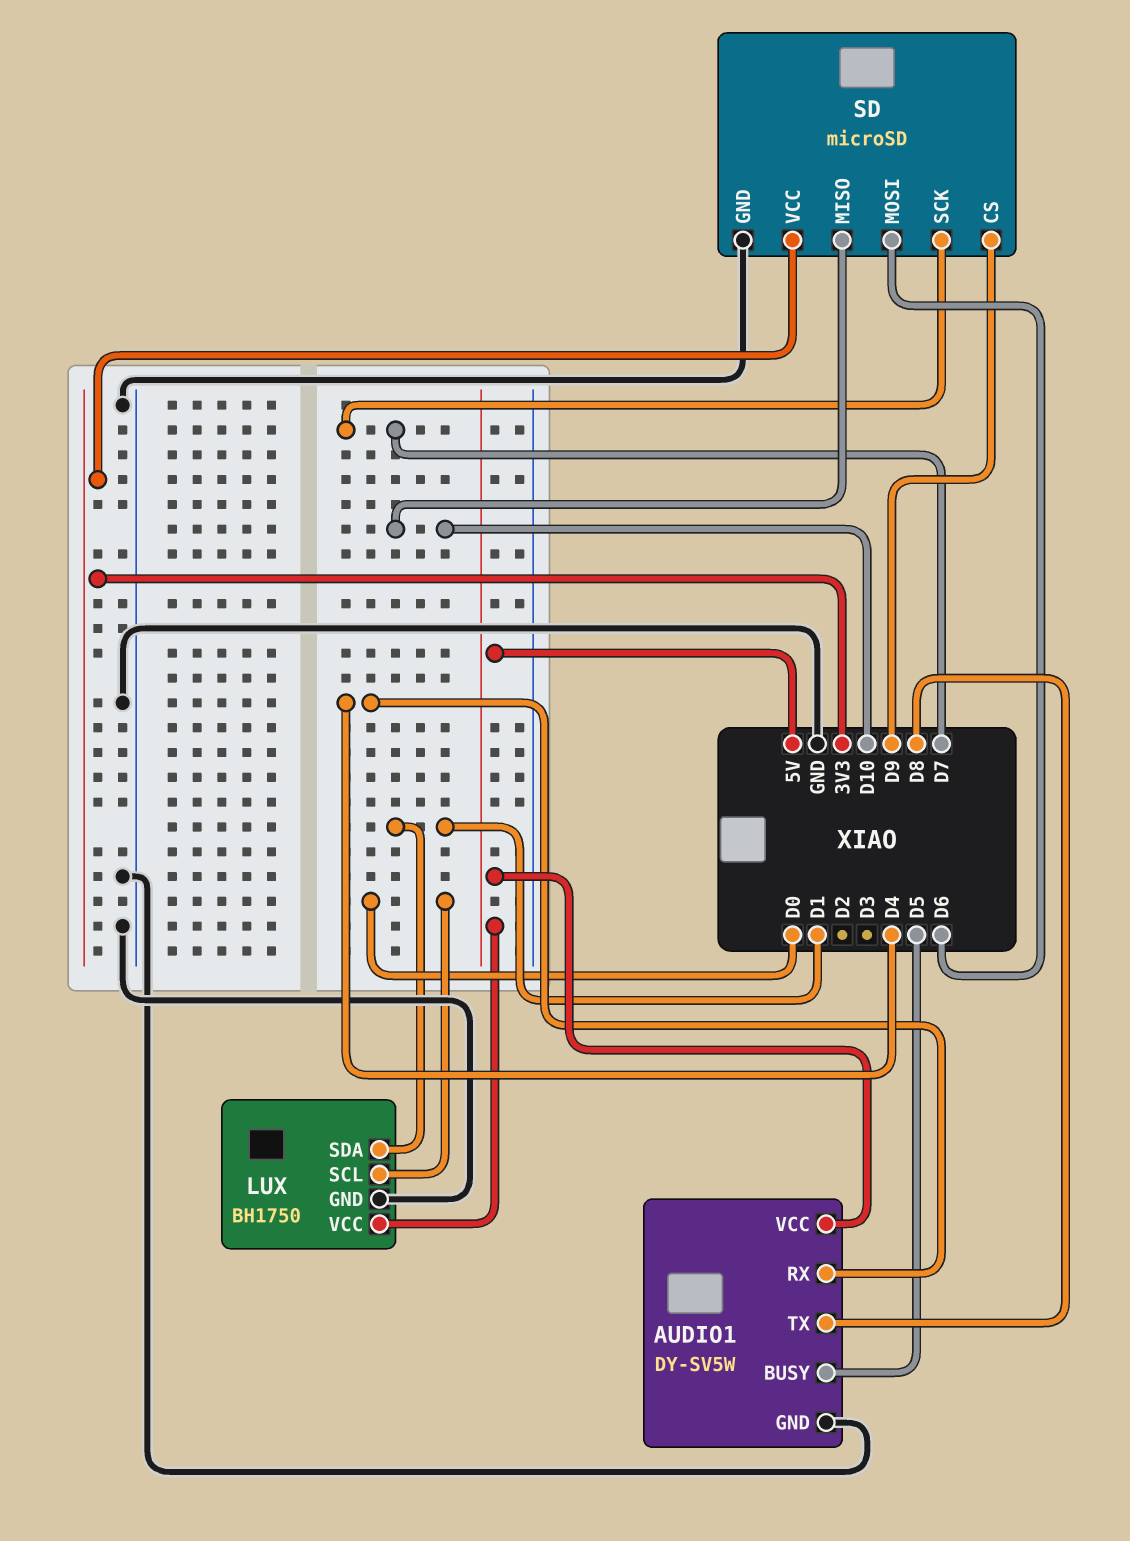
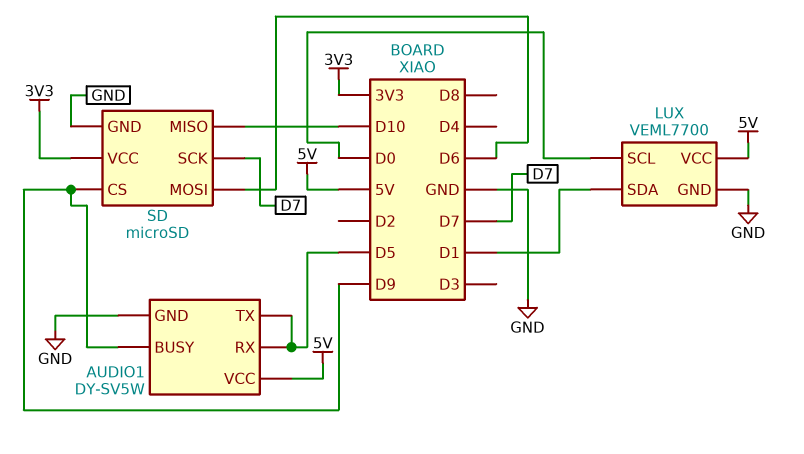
AUDIO1 pin BUSY: D5 -> D9
AUDIO1 pin RX: D4 -> D5
AUDIO1 pin TX: D8 -> D5
LUX: BH1750 -> VEML7700

